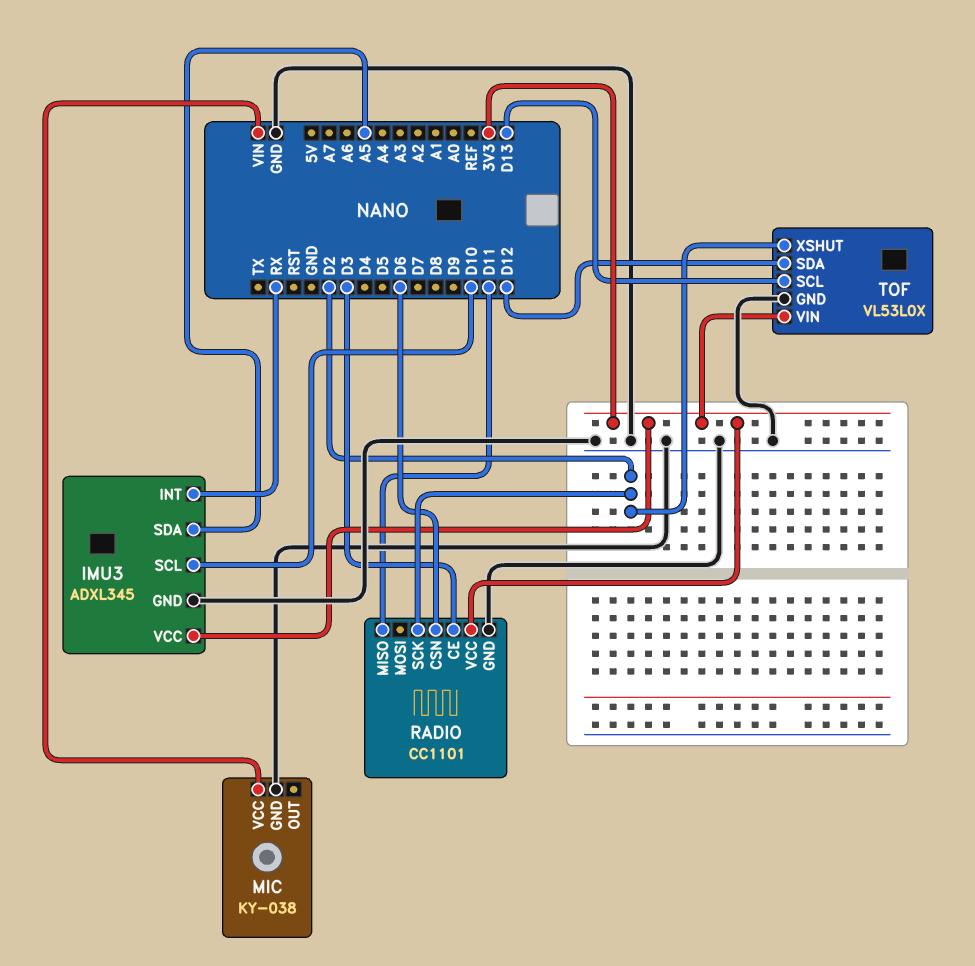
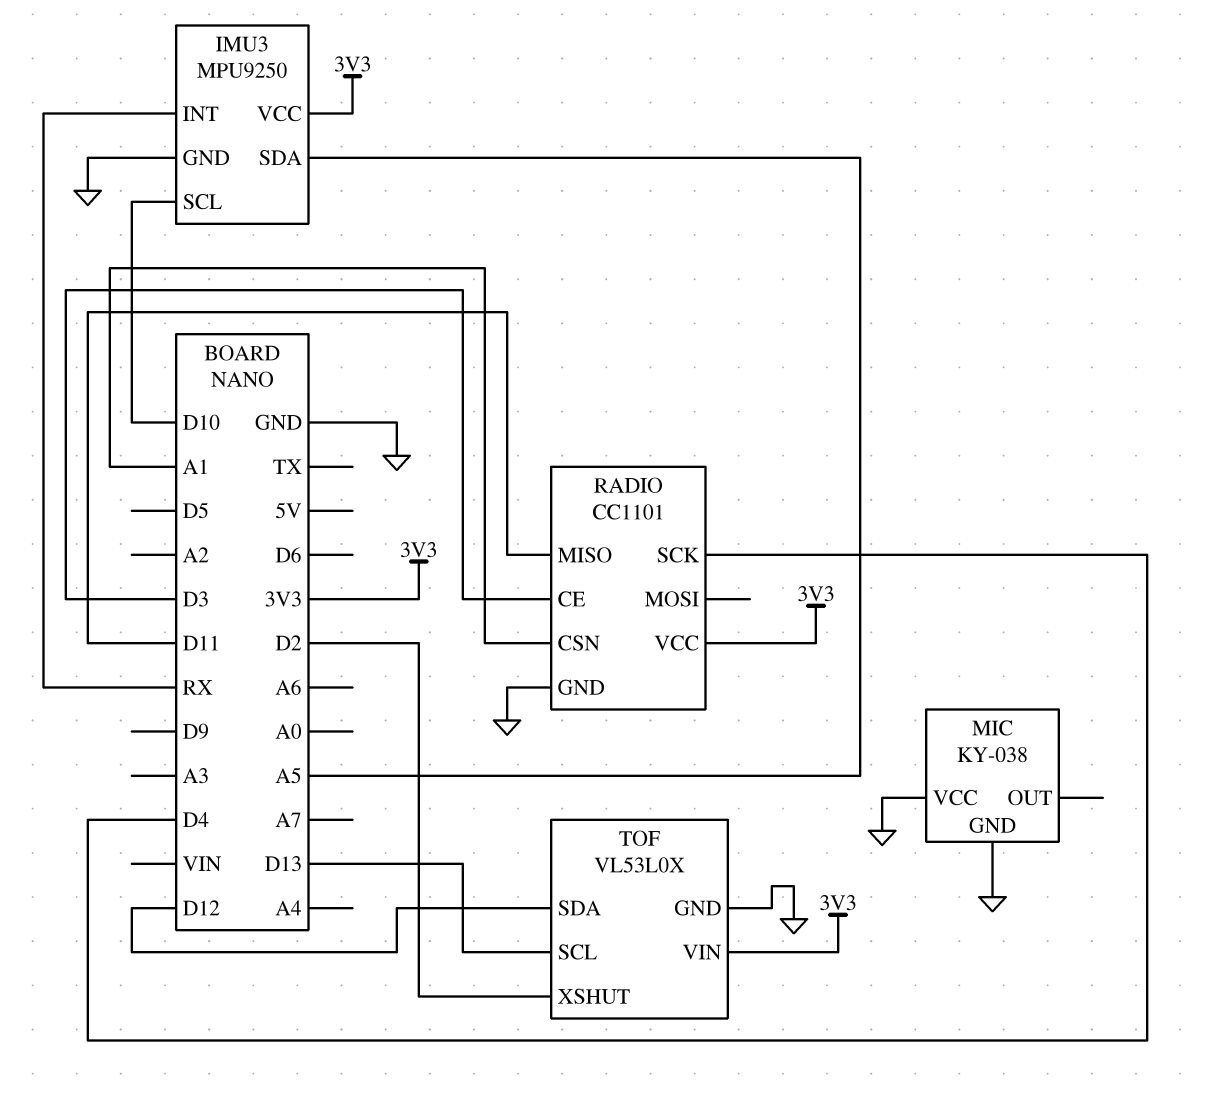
IMU3: ADXL345 -> MPU9250
MIC pin VCC: VIN -> GND
RADIO pin CSN: D6 -> A1
RADIO pin SCK: D2 -> D4

